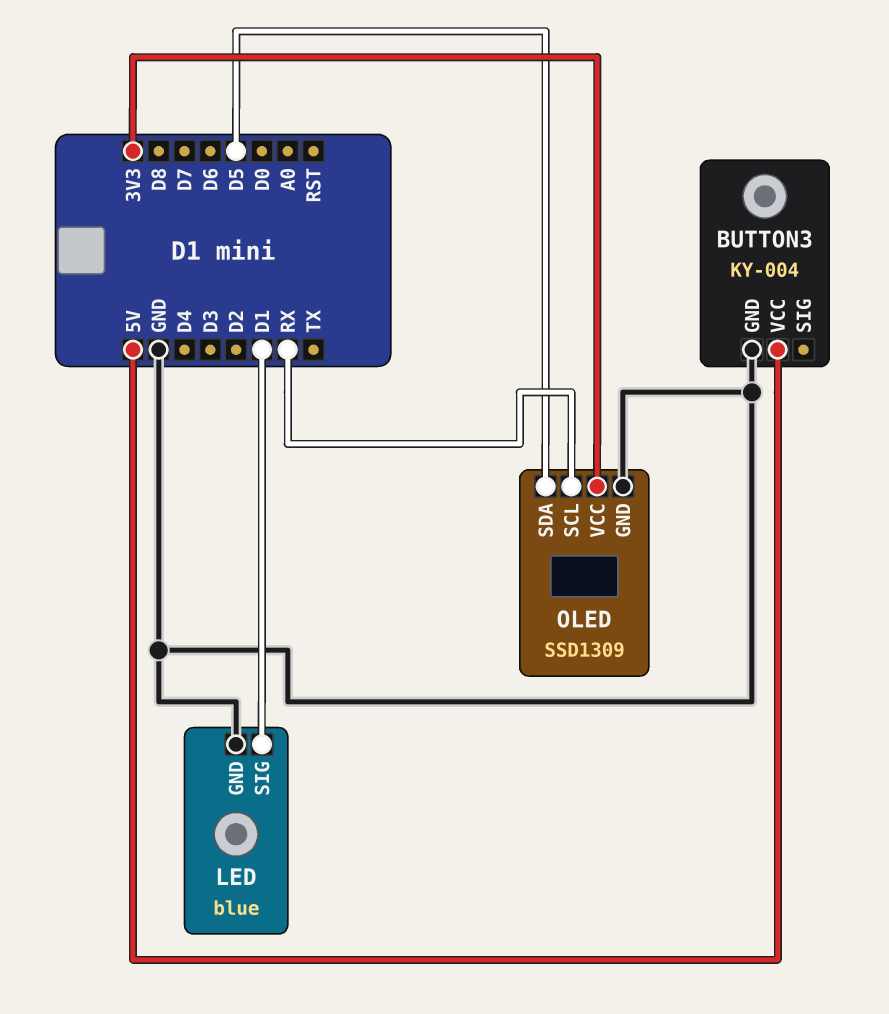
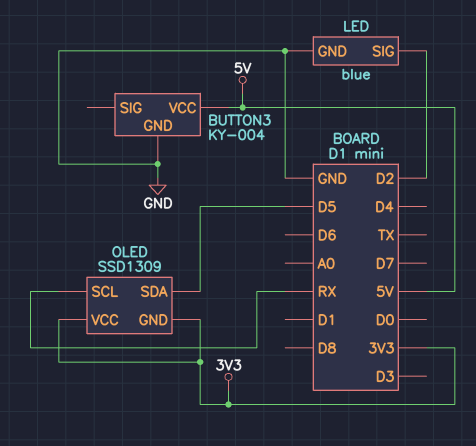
LED pin SIG: D1 -> D2
OLED pin GND: GND -> 3V3

